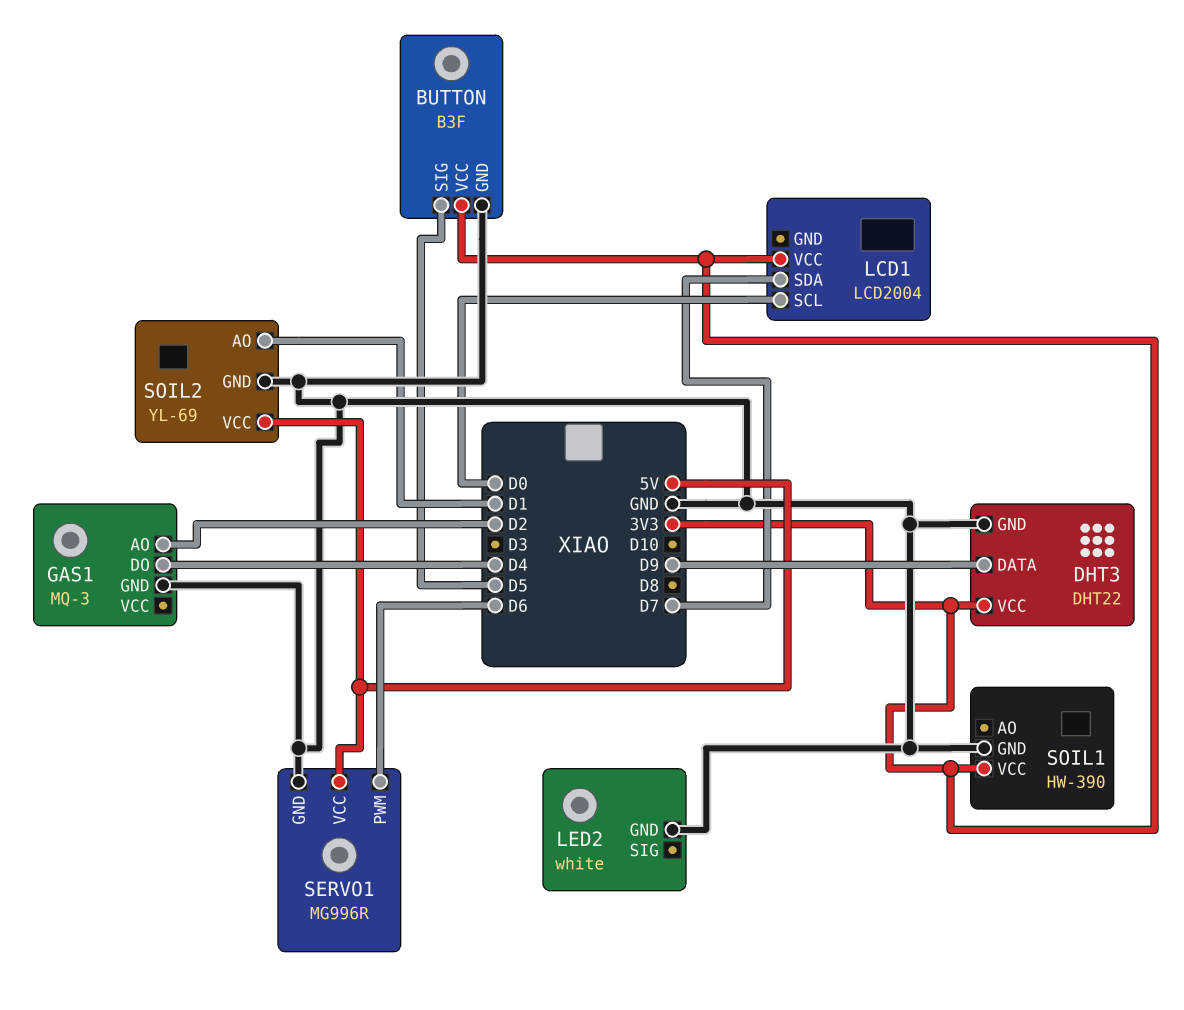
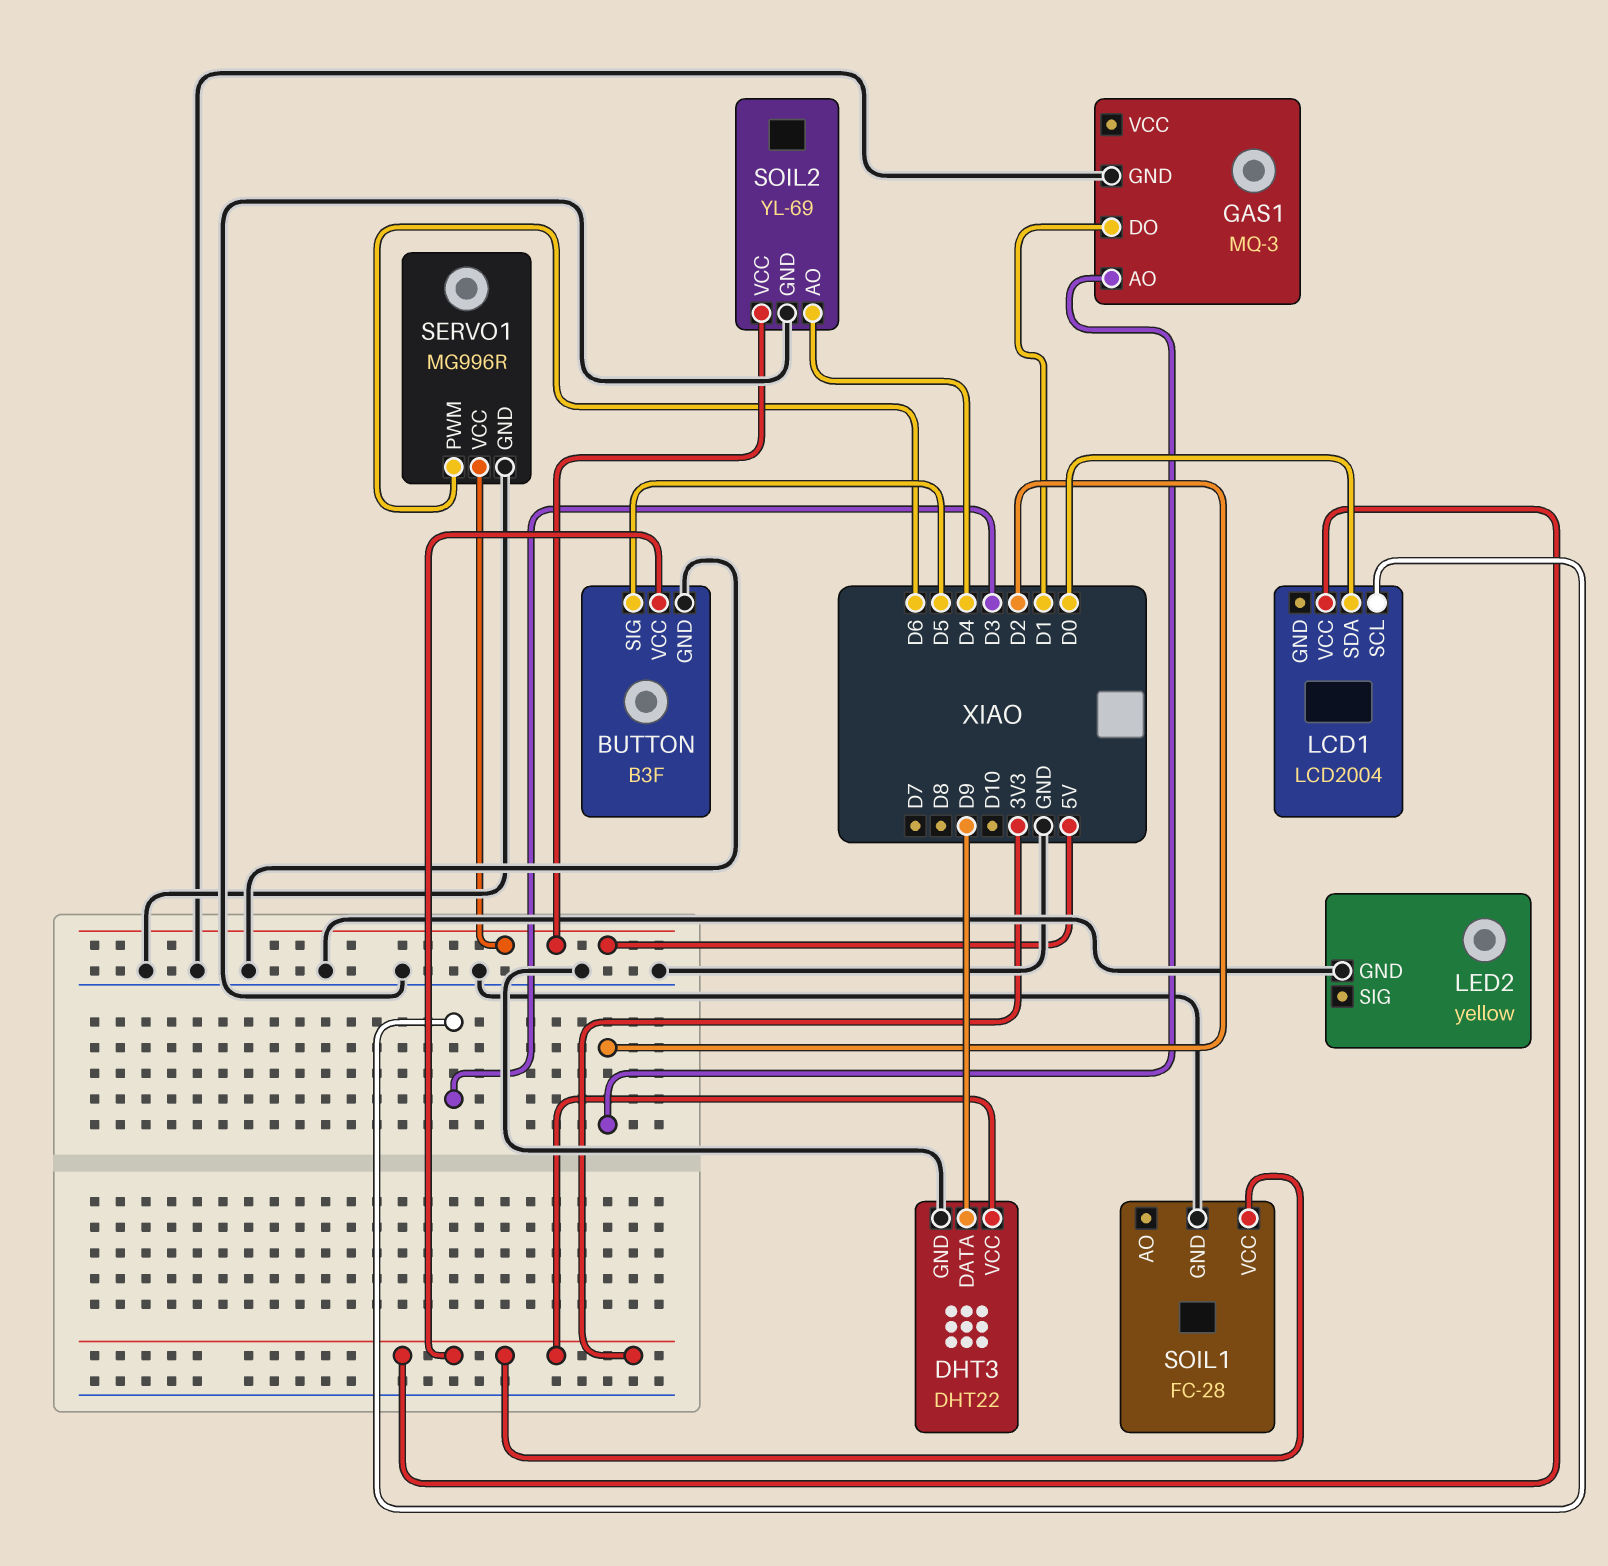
GAS1 pin DO: D4 -> D1
LCD1 pin SCL: D0 -> D3
LCD1 pin SDA: D7 -> D0
LED2: white -> yellow
SOIL1: HW-390 -> FC-28
SOIL2 pin AO: D1 -> D4

